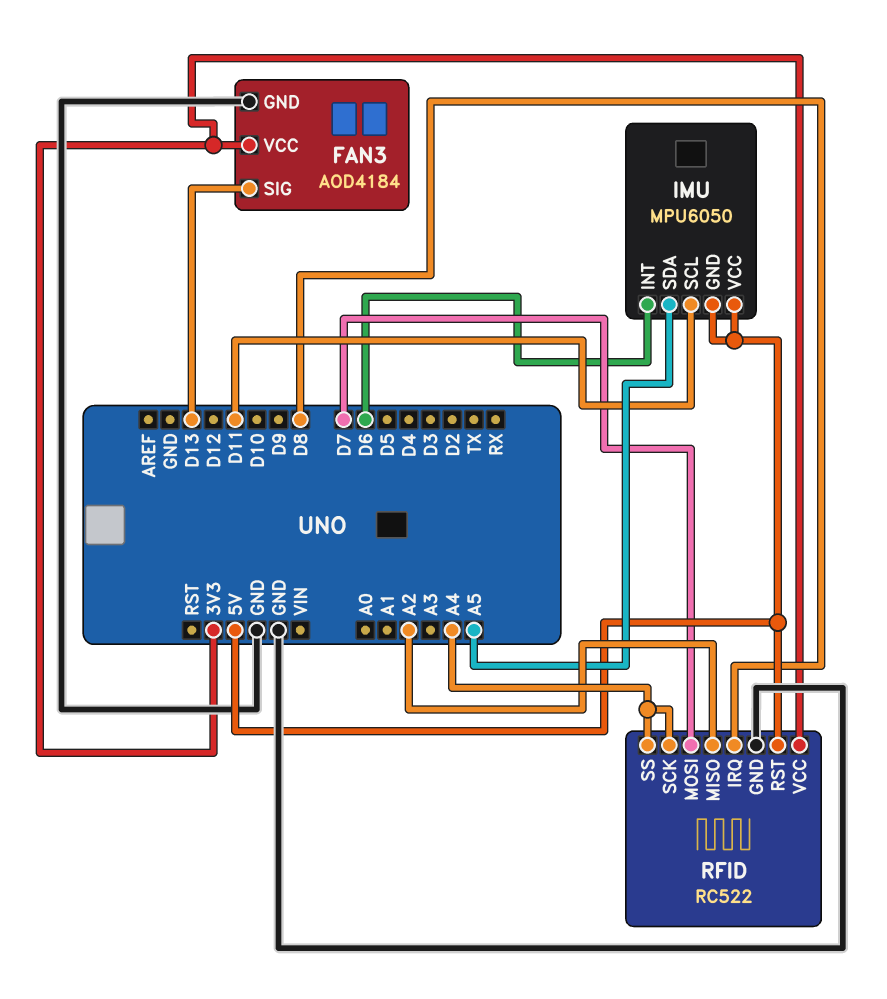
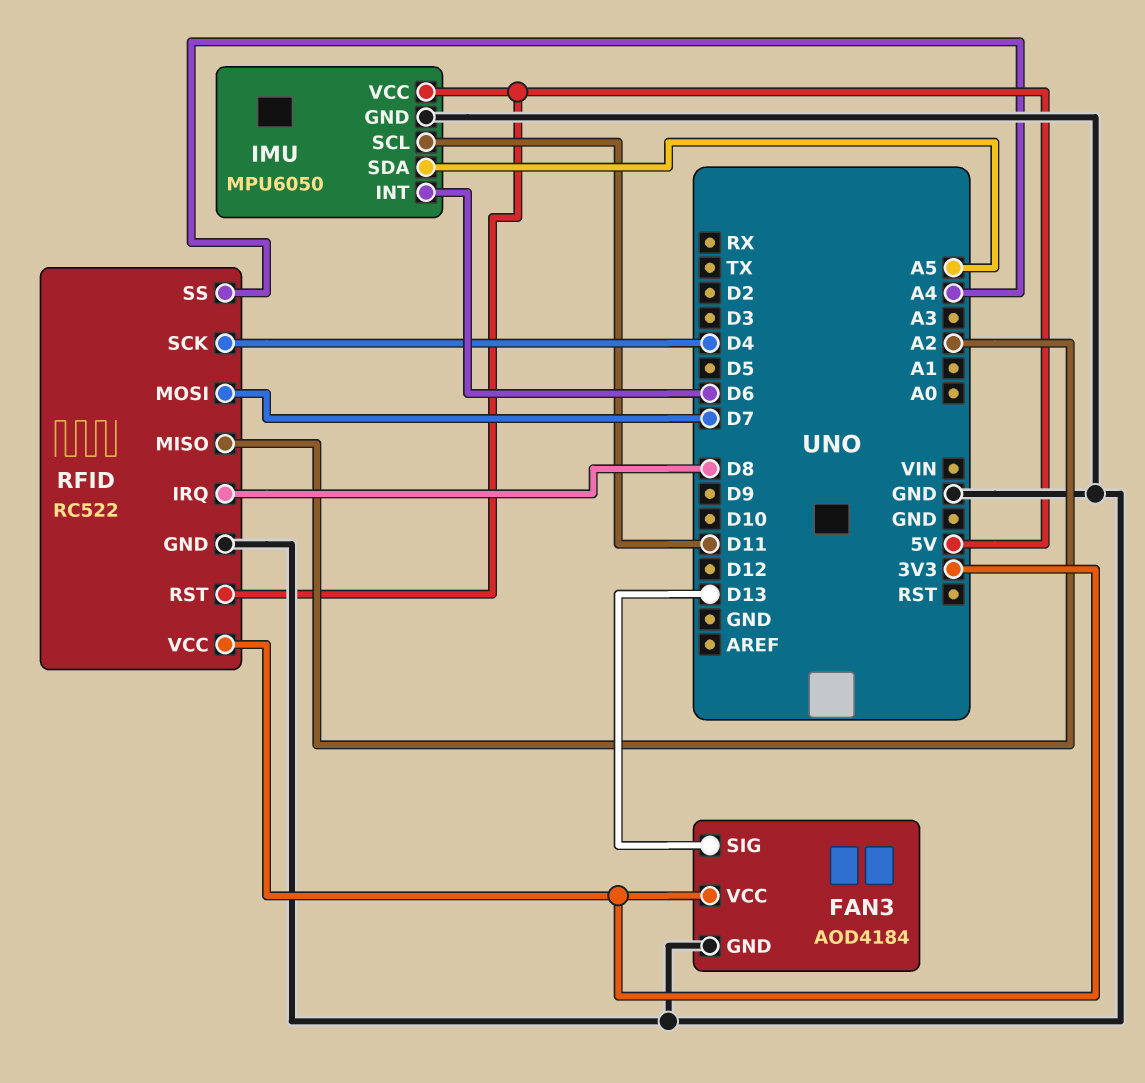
IMU pin GND: 5V -> GND
RFID pin SCK: A4 -> D4

